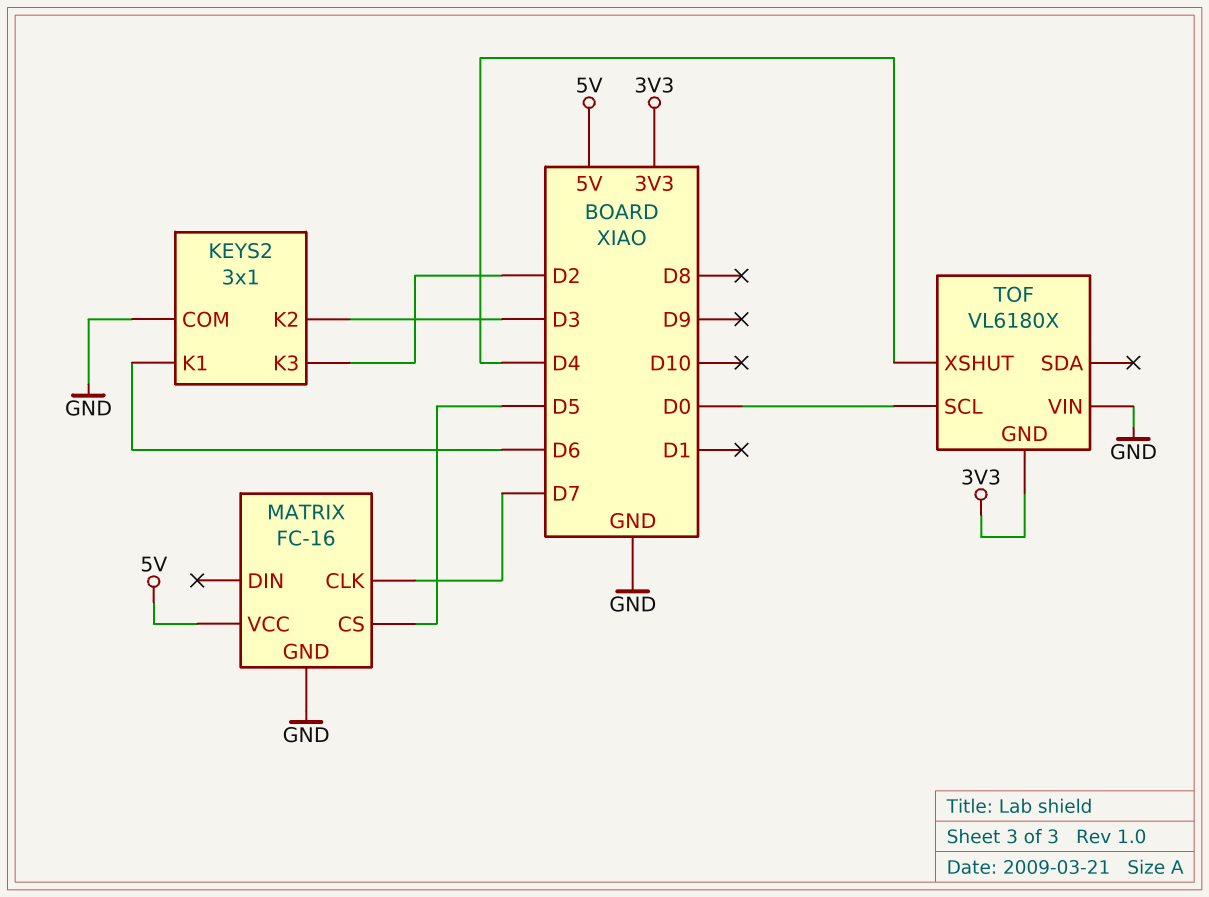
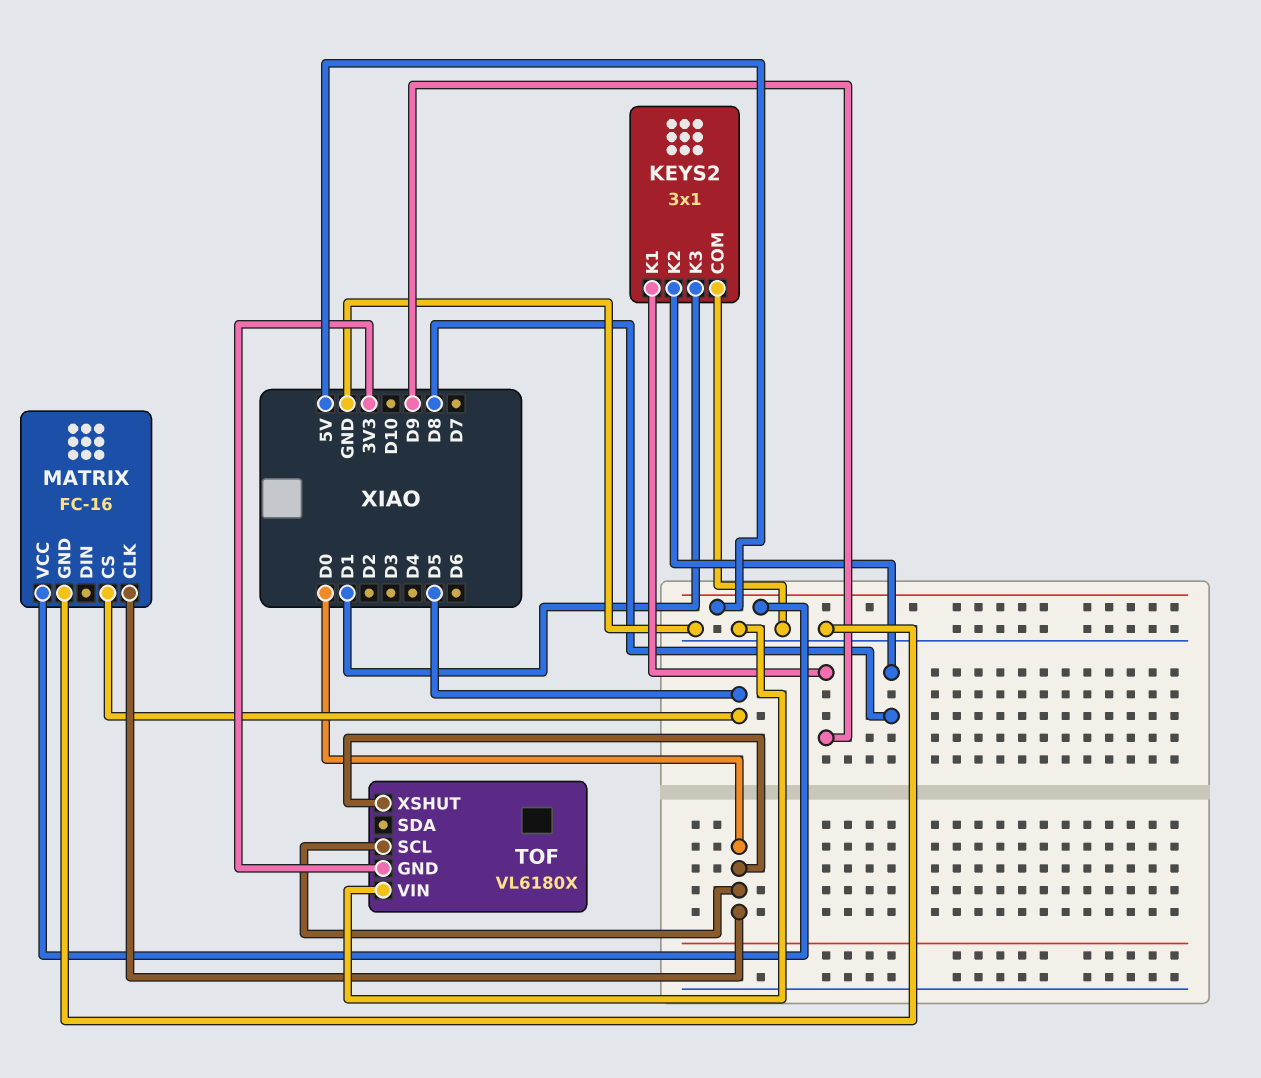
KEYS2 pin K1: D6 -> D9
KEYS2 pin K2: D3 -> D8
KEYS2 pin K3: D2 -> D1
MATRIX pin CLK: D7 -> D0
TOF pin XSHUT: D4 -> D0

